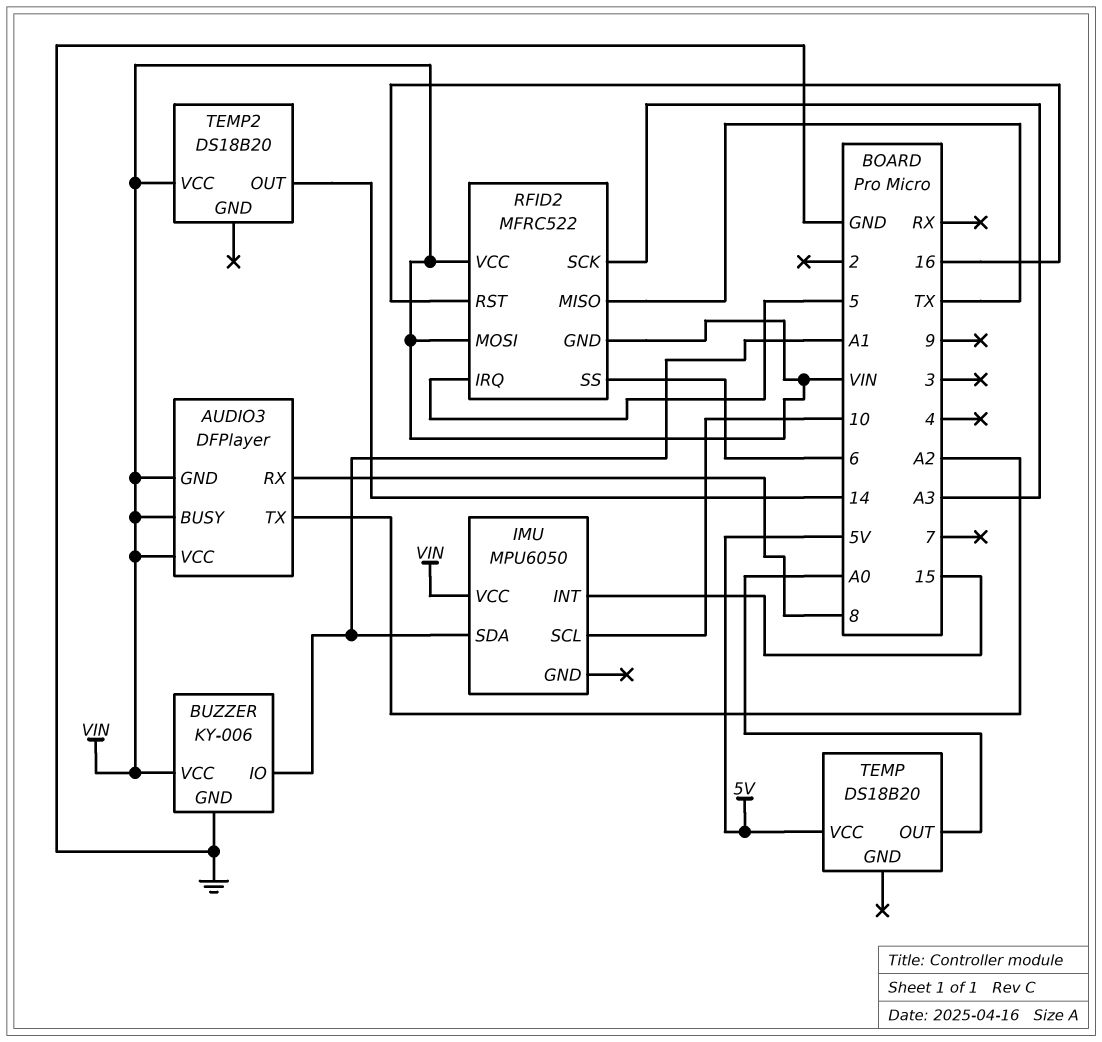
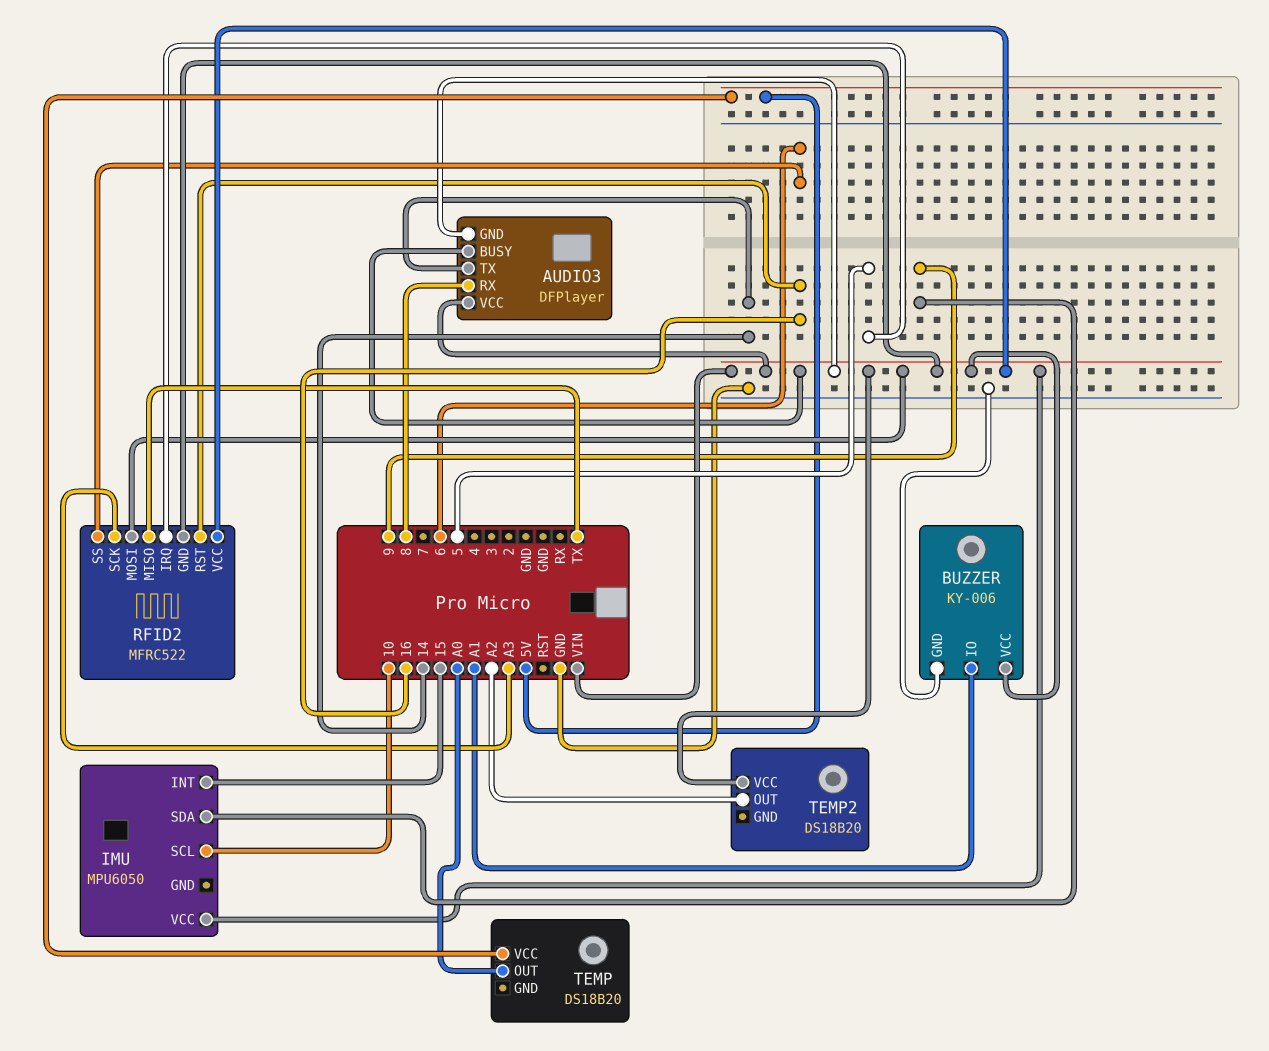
AUDIO3 pin TX: A2 -> 14
IMU pin SDA: A1 -> 9
TEMP2 pin OUT: 14 -> A2

